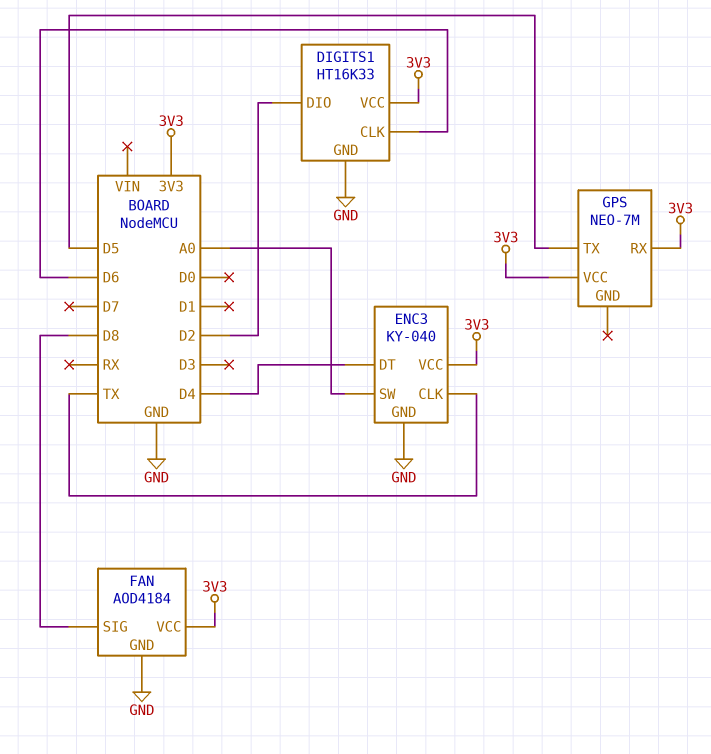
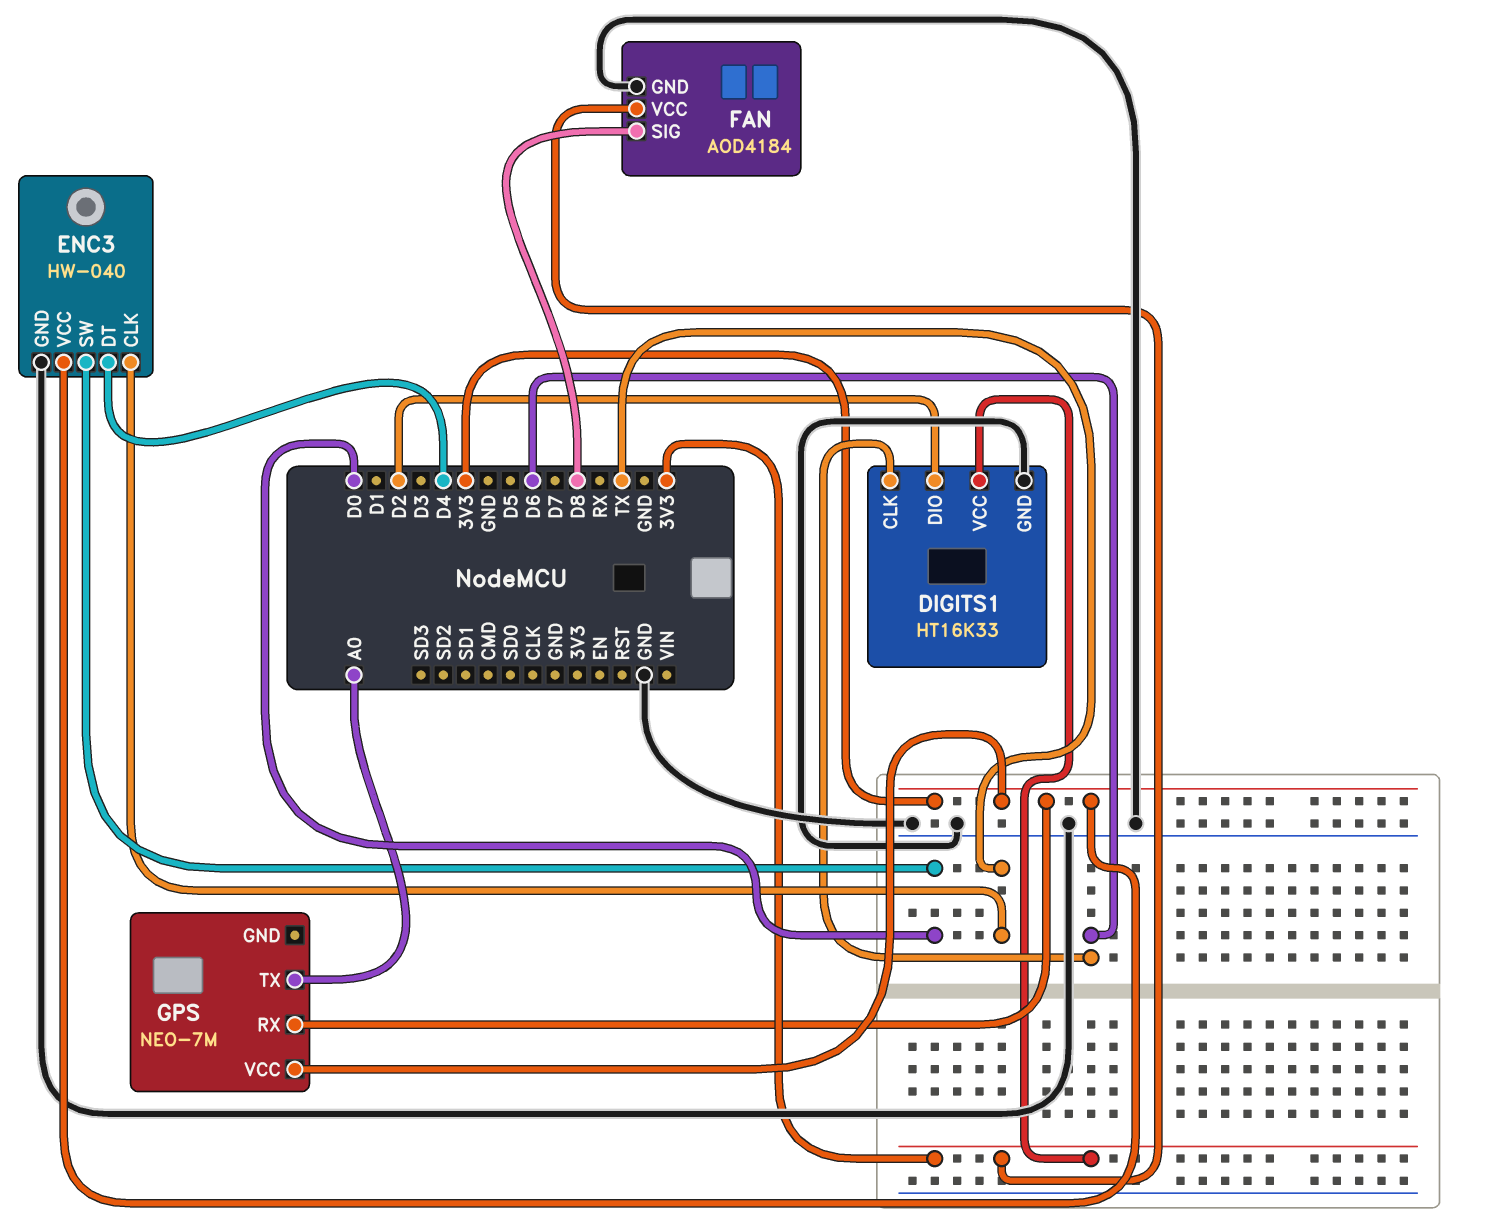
ENC3: KY-040 -> HW-040
ENC3 pin SW: A0 -> D0
GPS pin TX: D5 -> A0

